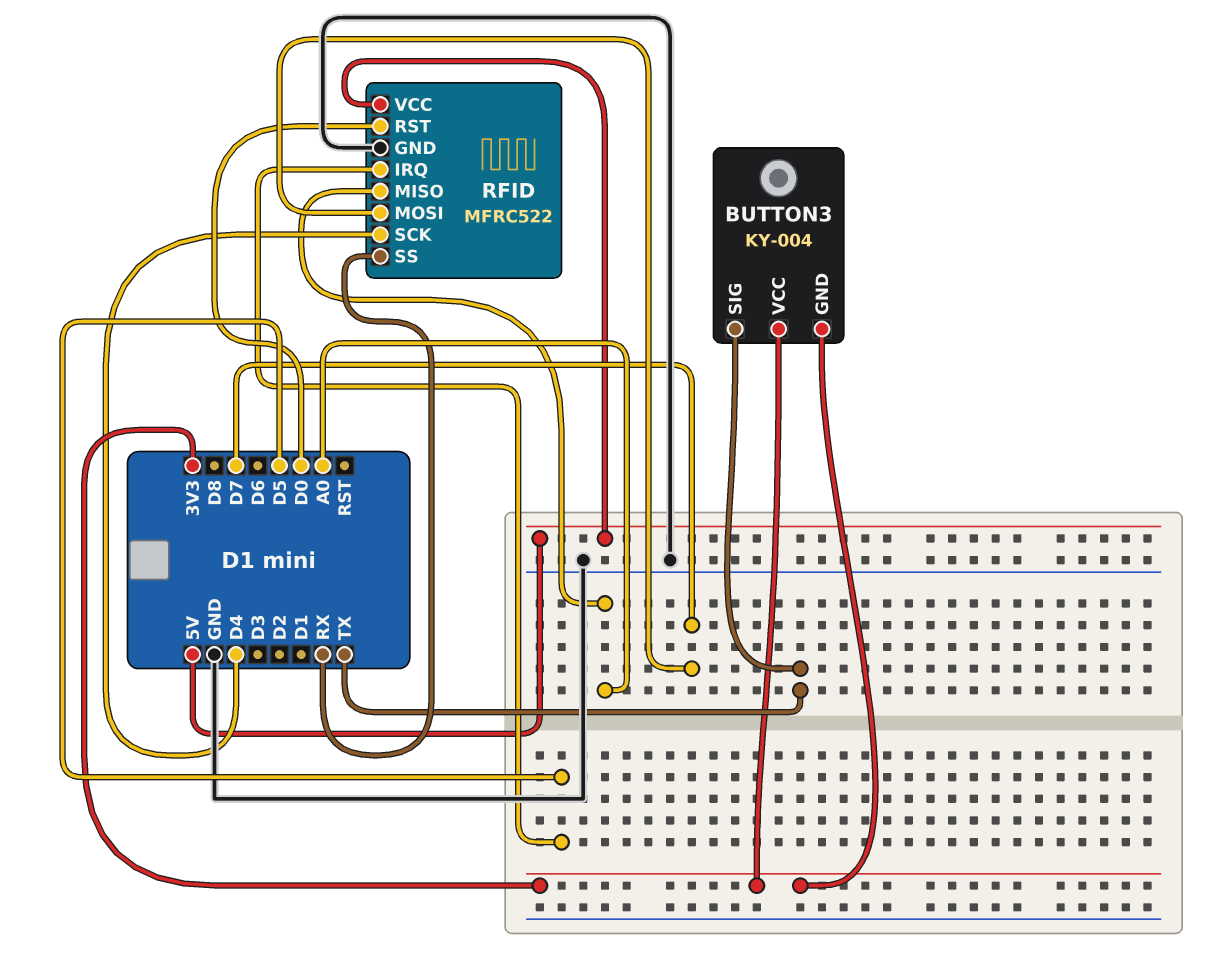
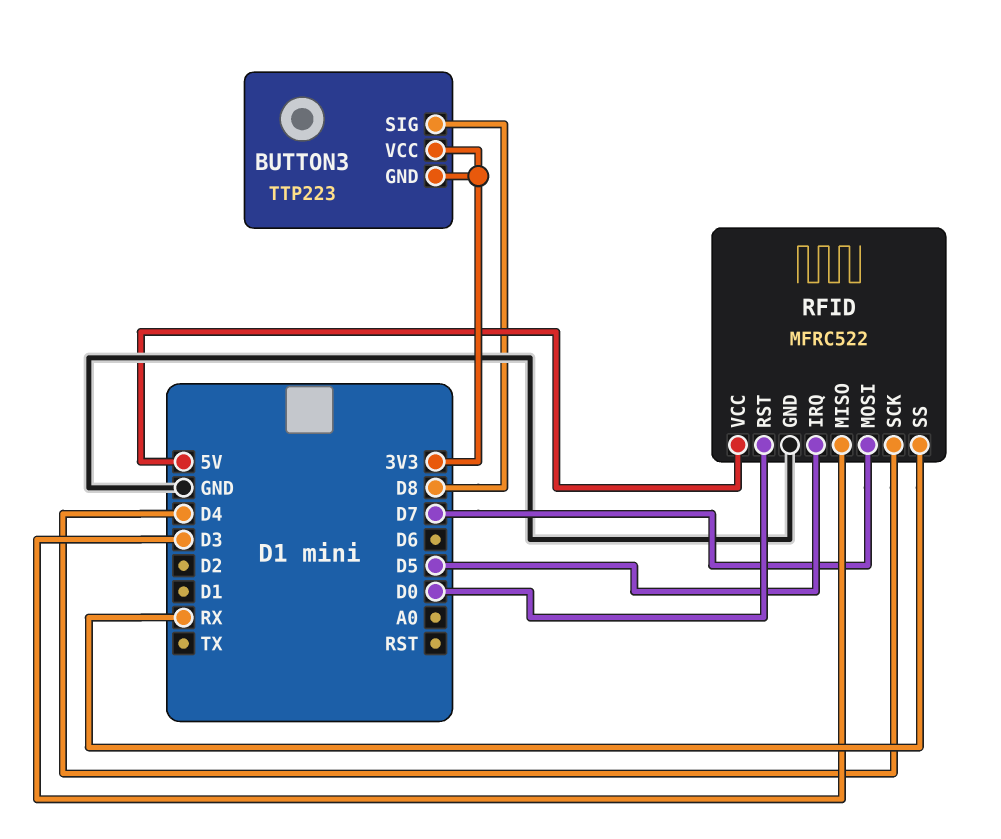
BUTTON3: KY-004 -> TTP223
BUTTON3 pin SIG: TX -> D8
RFID pin MISO: A0 -> D3

